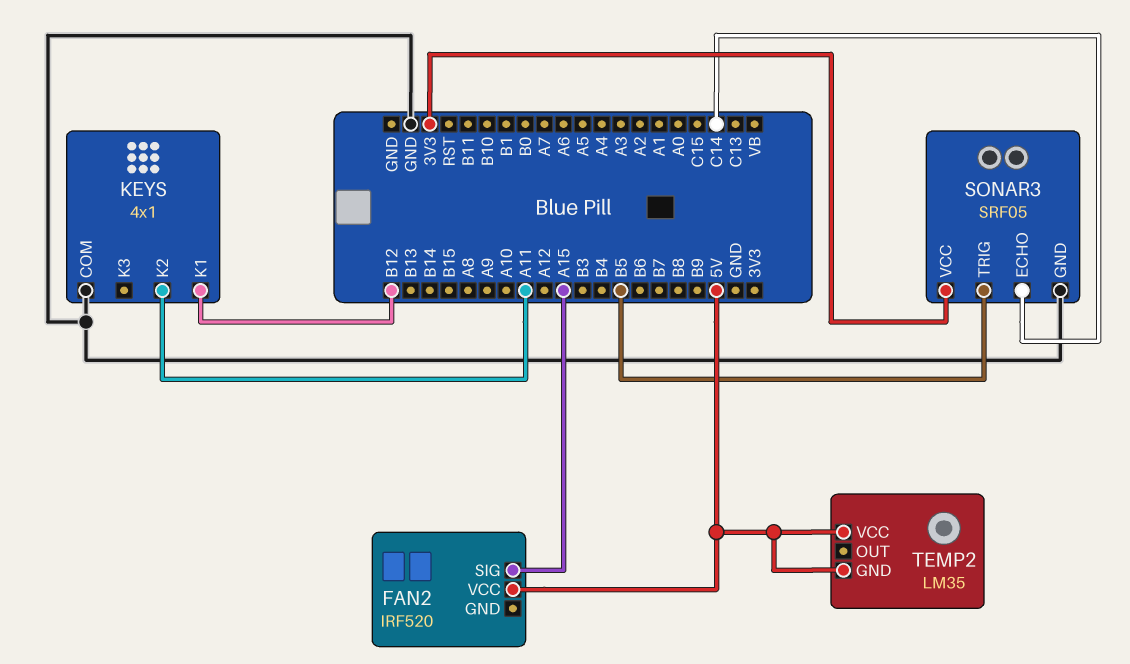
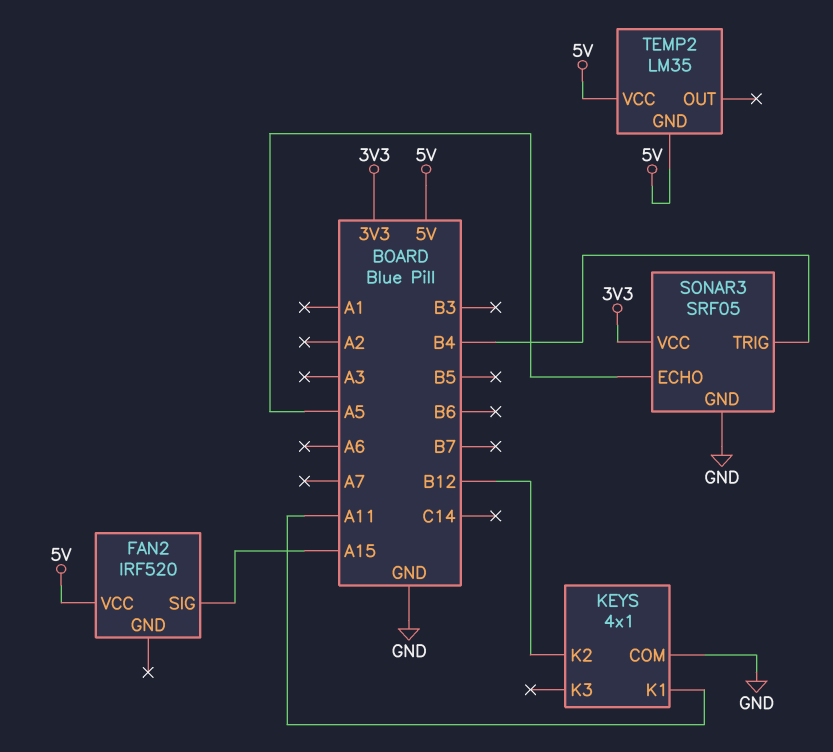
KEYS pin K1: B12 -> A11
KEYS pin K2: A11 -> B12
SONAR3 pin ECHO: C14 -> A5
SONAR3 pin TRIG: B5 -> B4

